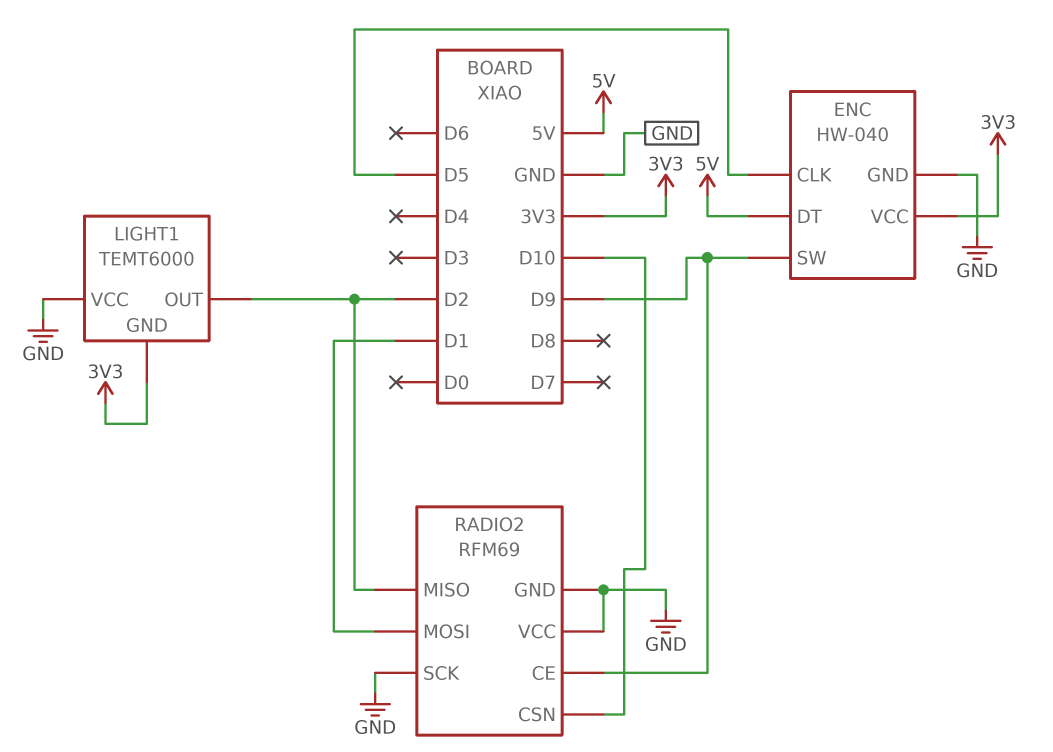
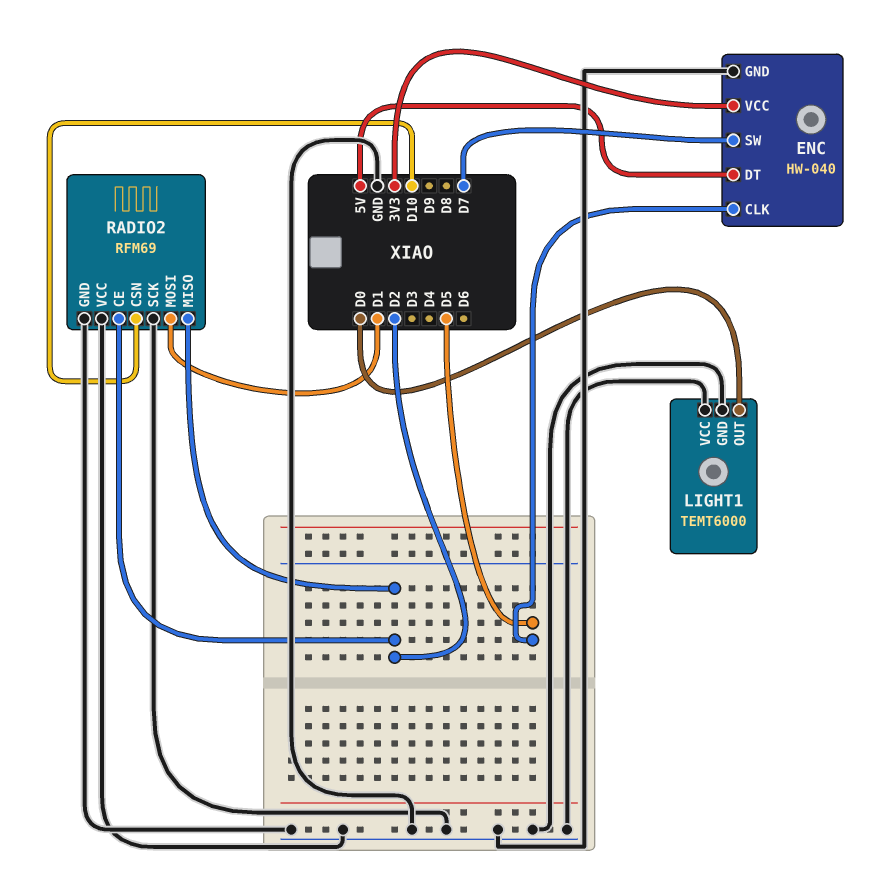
ENC pin SW: D9 -> D7
LIGHT1 pin GND: 3V3 -> GND
LIGHT1 pin OUT: D2 -> D0
RADIO2 pin CE: D9 -> D2

